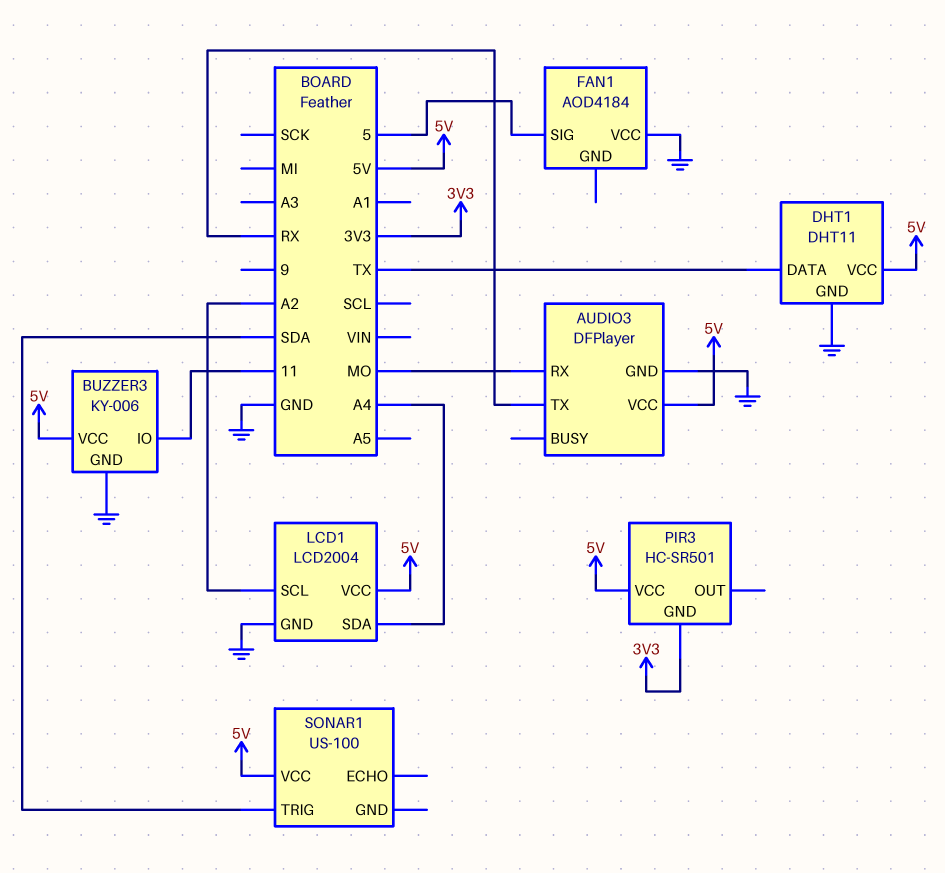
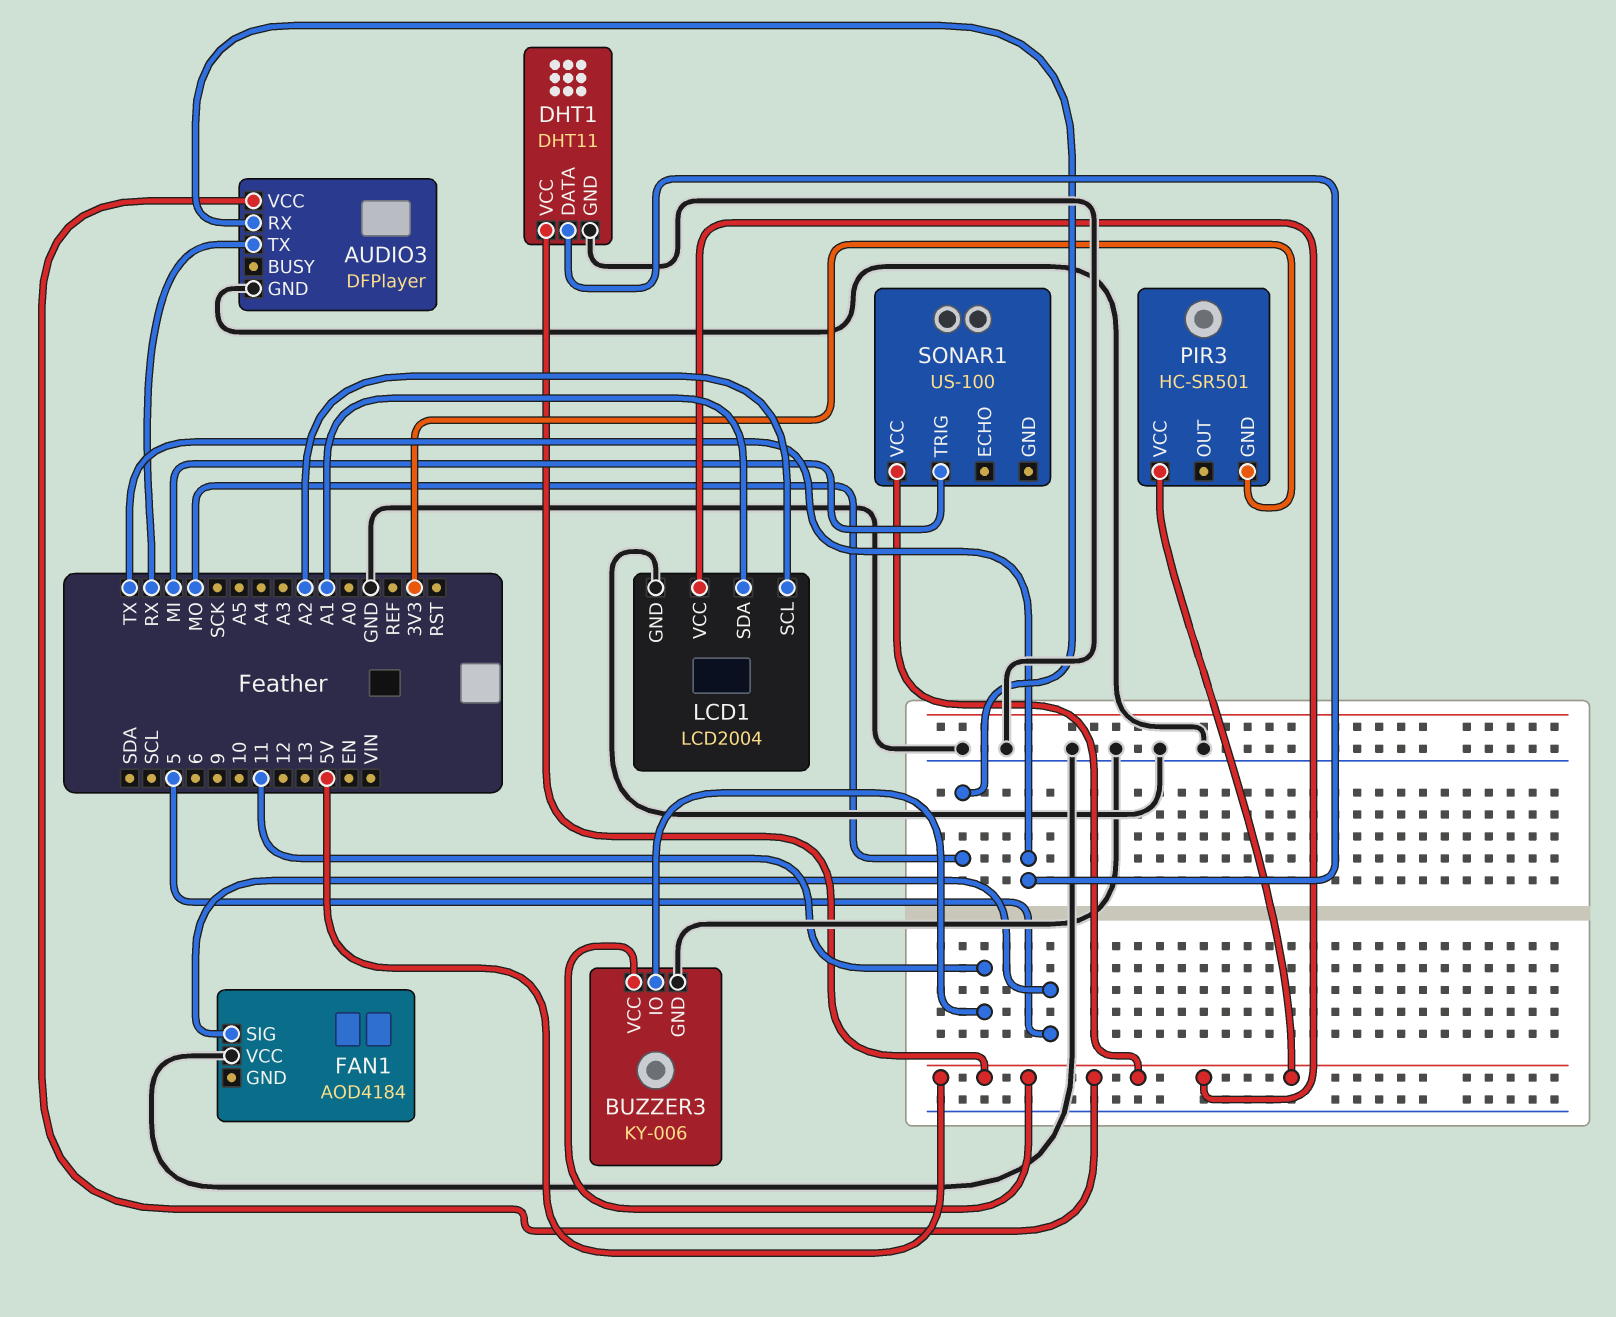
LCD1 pin SDA: A4 -> A1
SONAR1 pin TRIG: SDA -> MI

